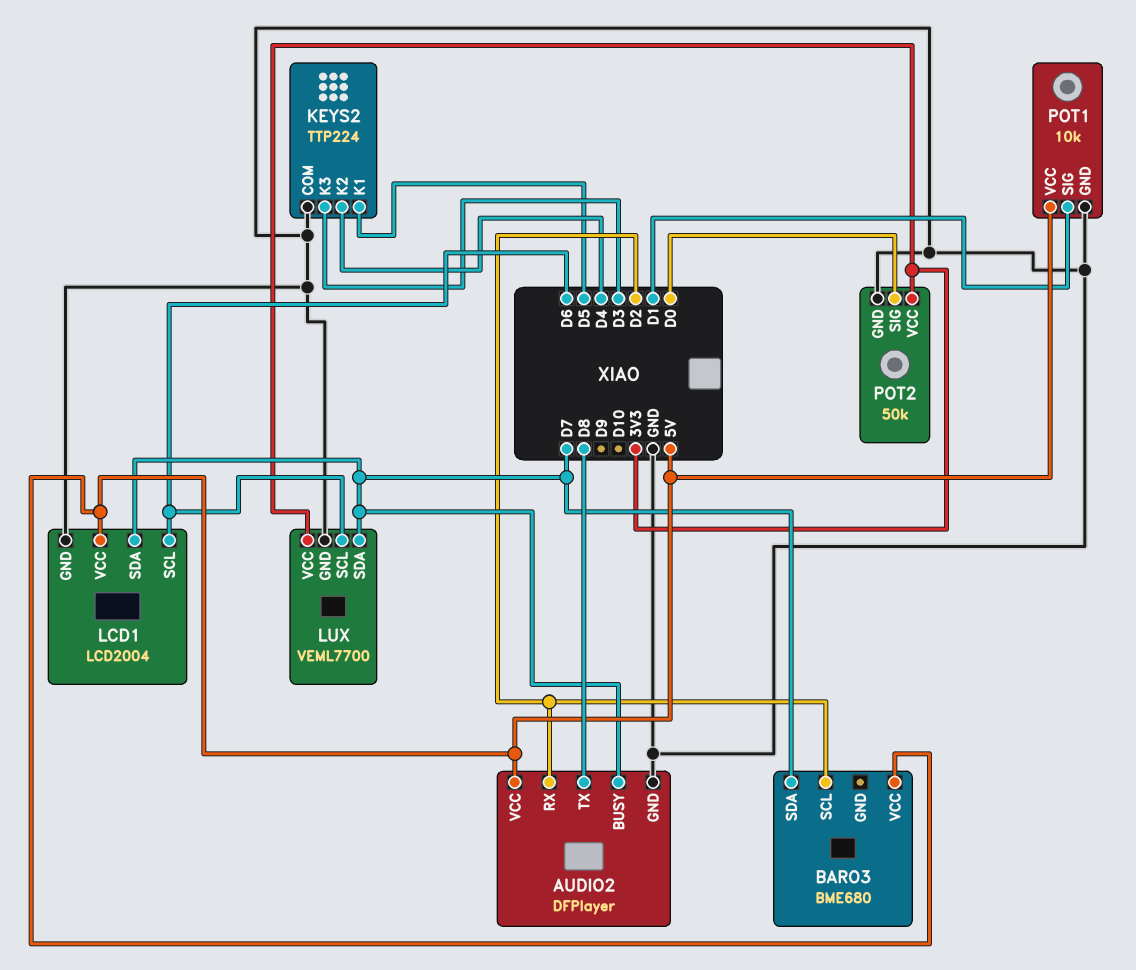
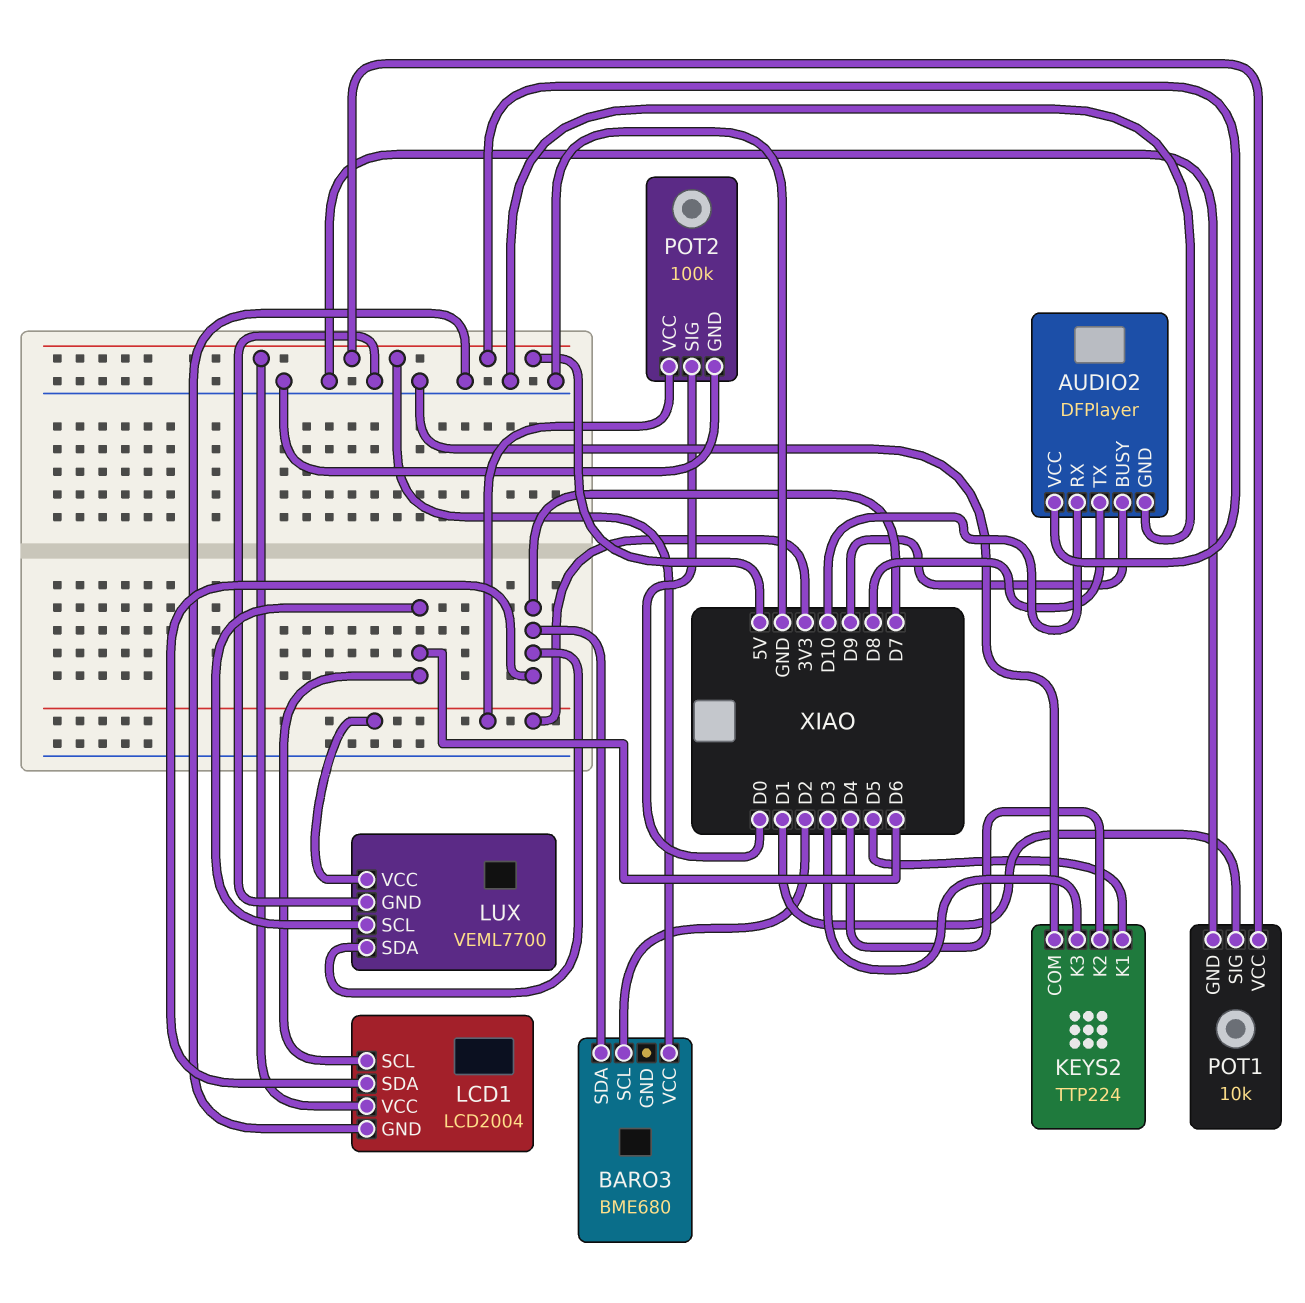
AUDIO2 pin BUSY: D7 -> D9
AUDIO2 pin RX: D2 -> D10
POT2: 50k -> 100k

